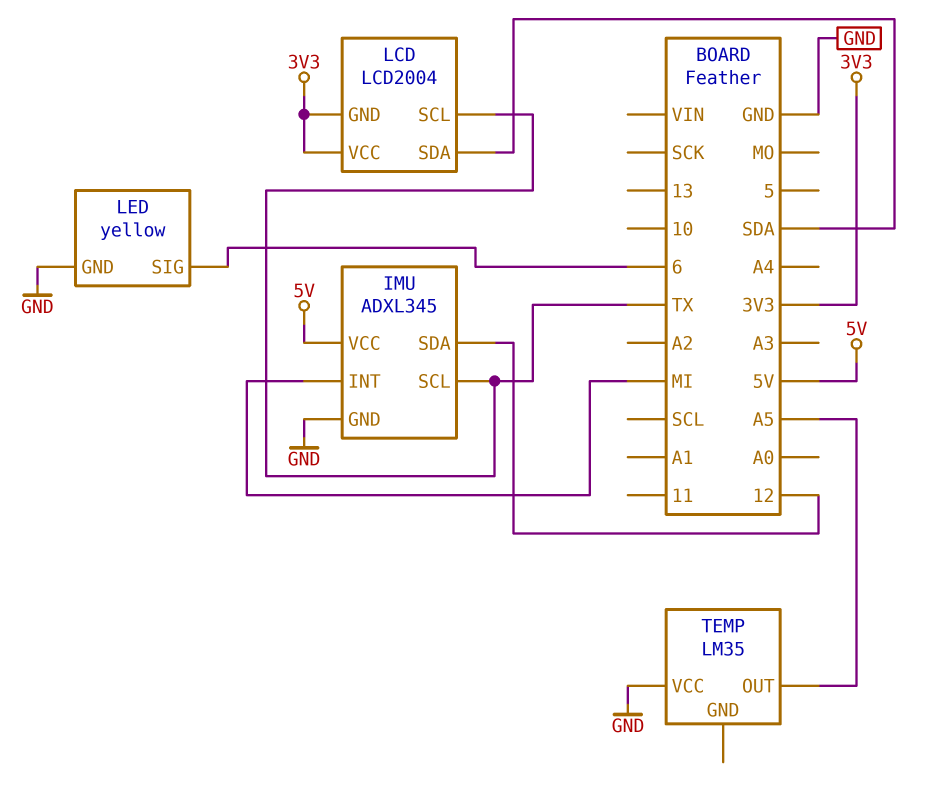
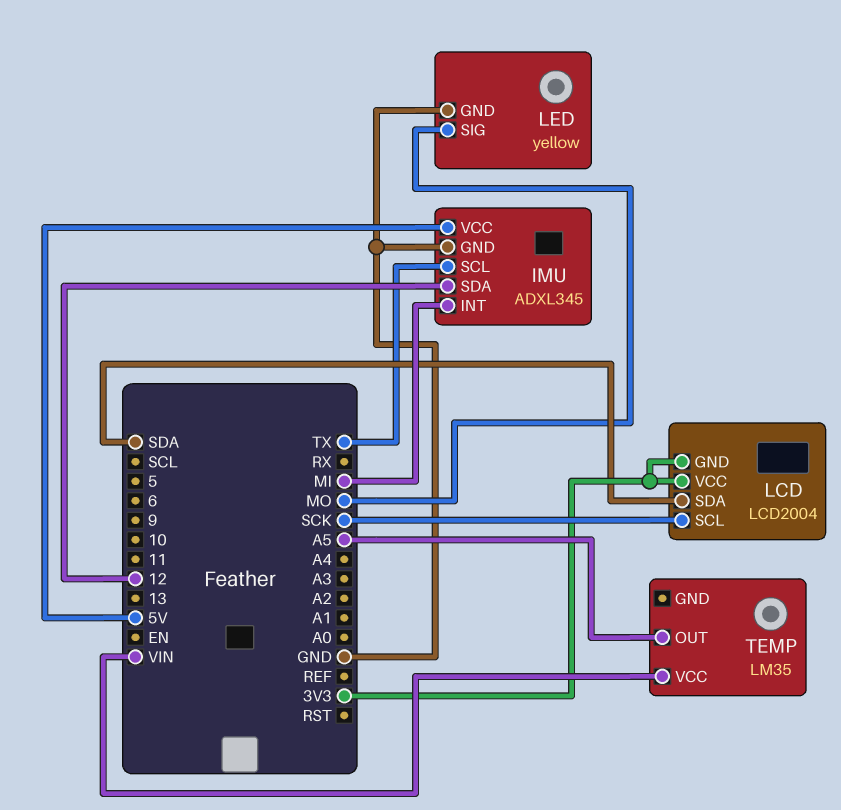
LCD pin SCL: TX -> SCK
LED pin SIG: 6 -> MO
TEMP pin VCC: GND -> VIN

